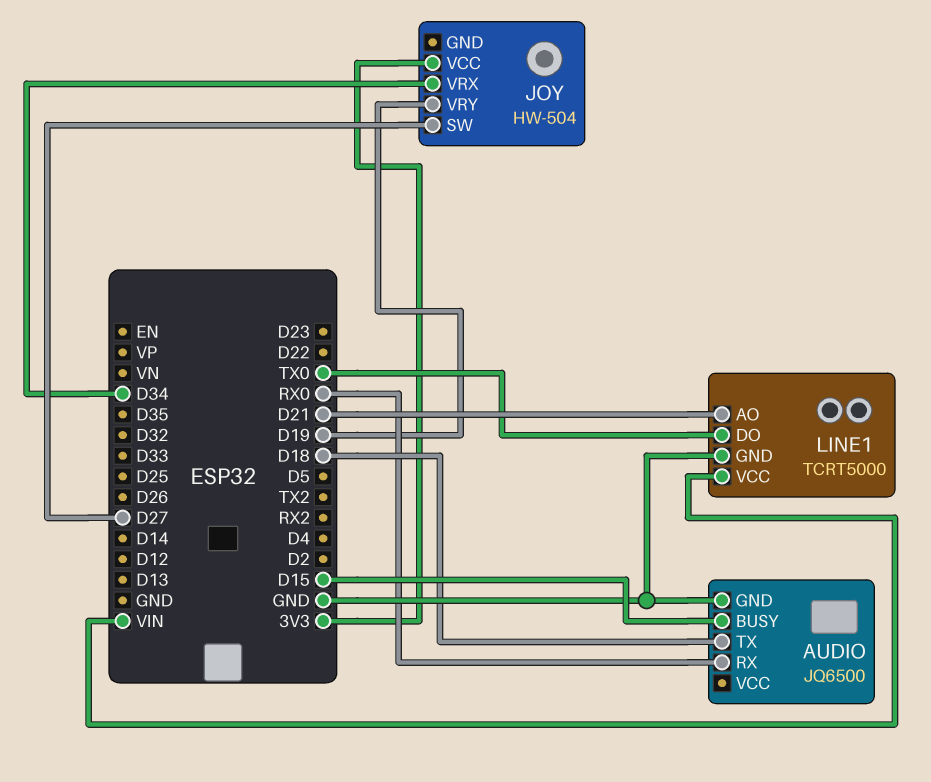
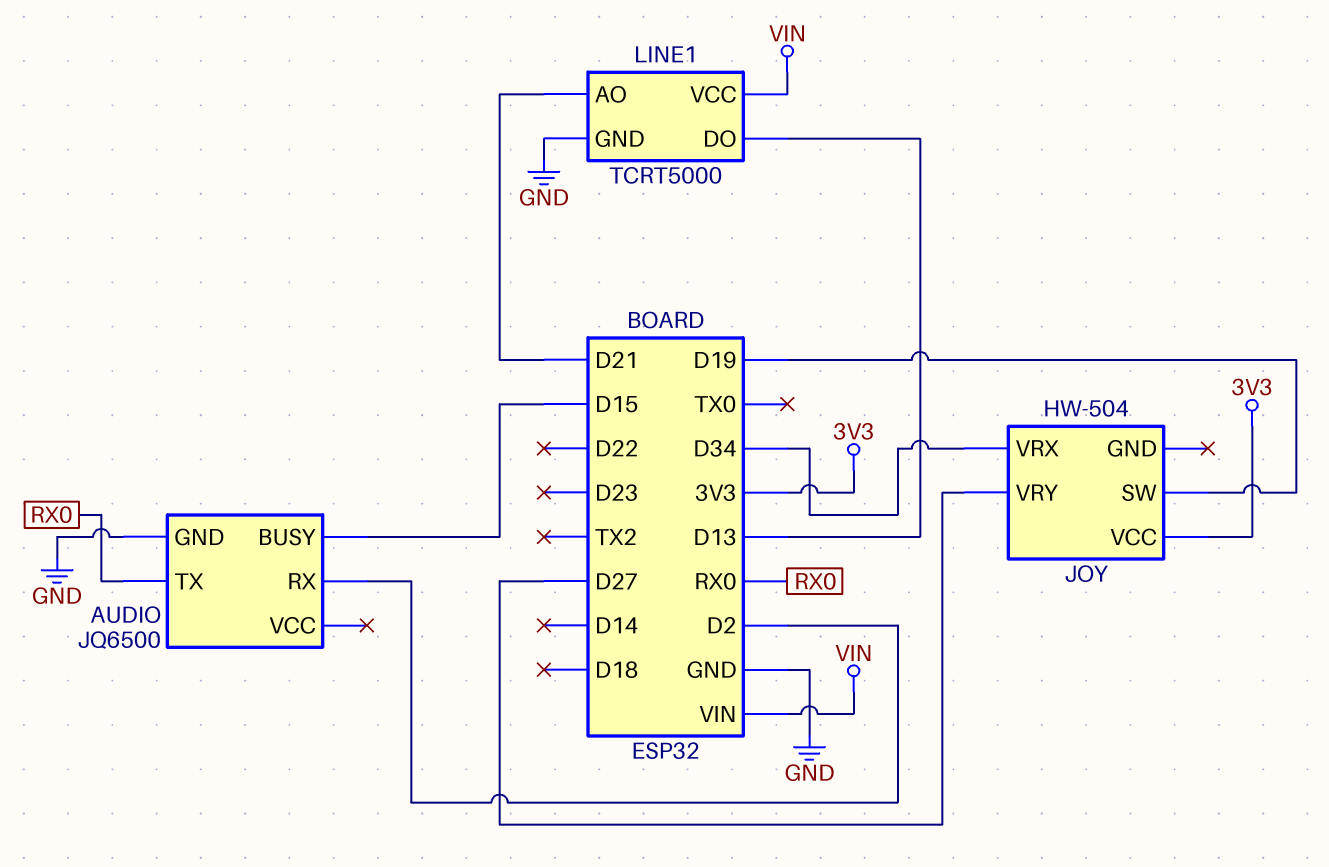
AUDIO pin RX: RX0 -> D2
AUDIO pin TX: D18 -> RX0
JOY pin SW: D27 -> D19
JOY pin VRY: D19 -> D27
LINE1 pin DO: TX0 -> D13

